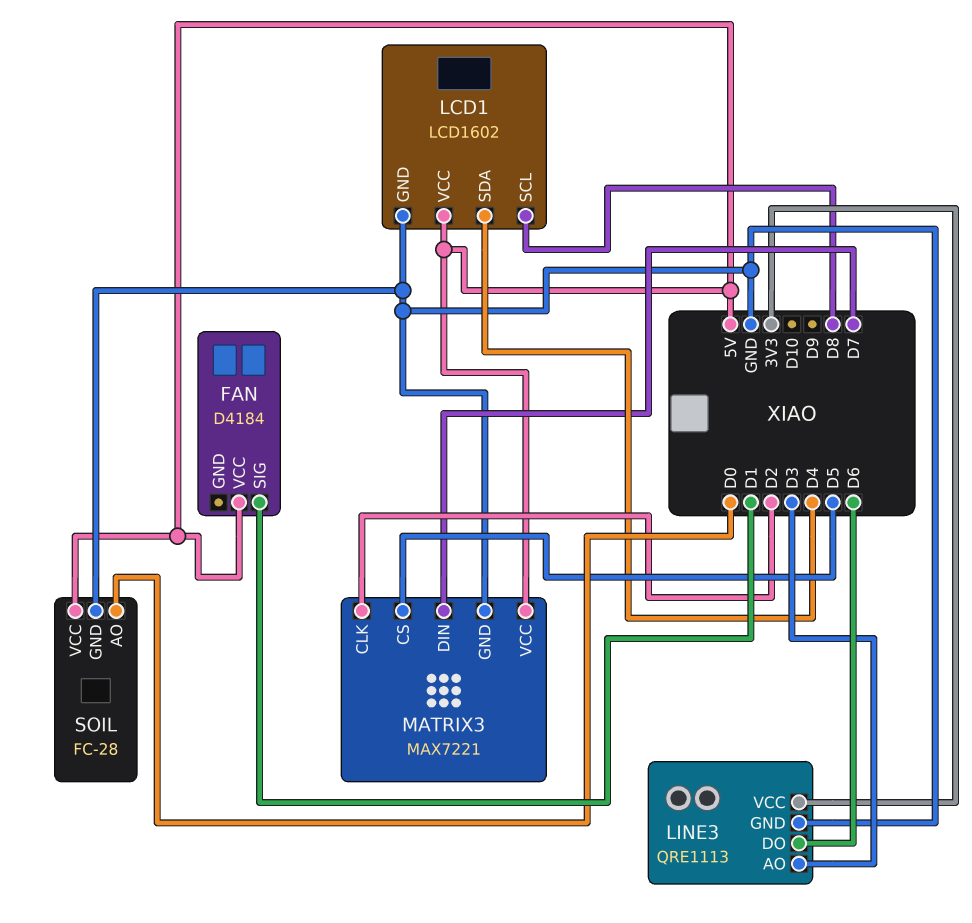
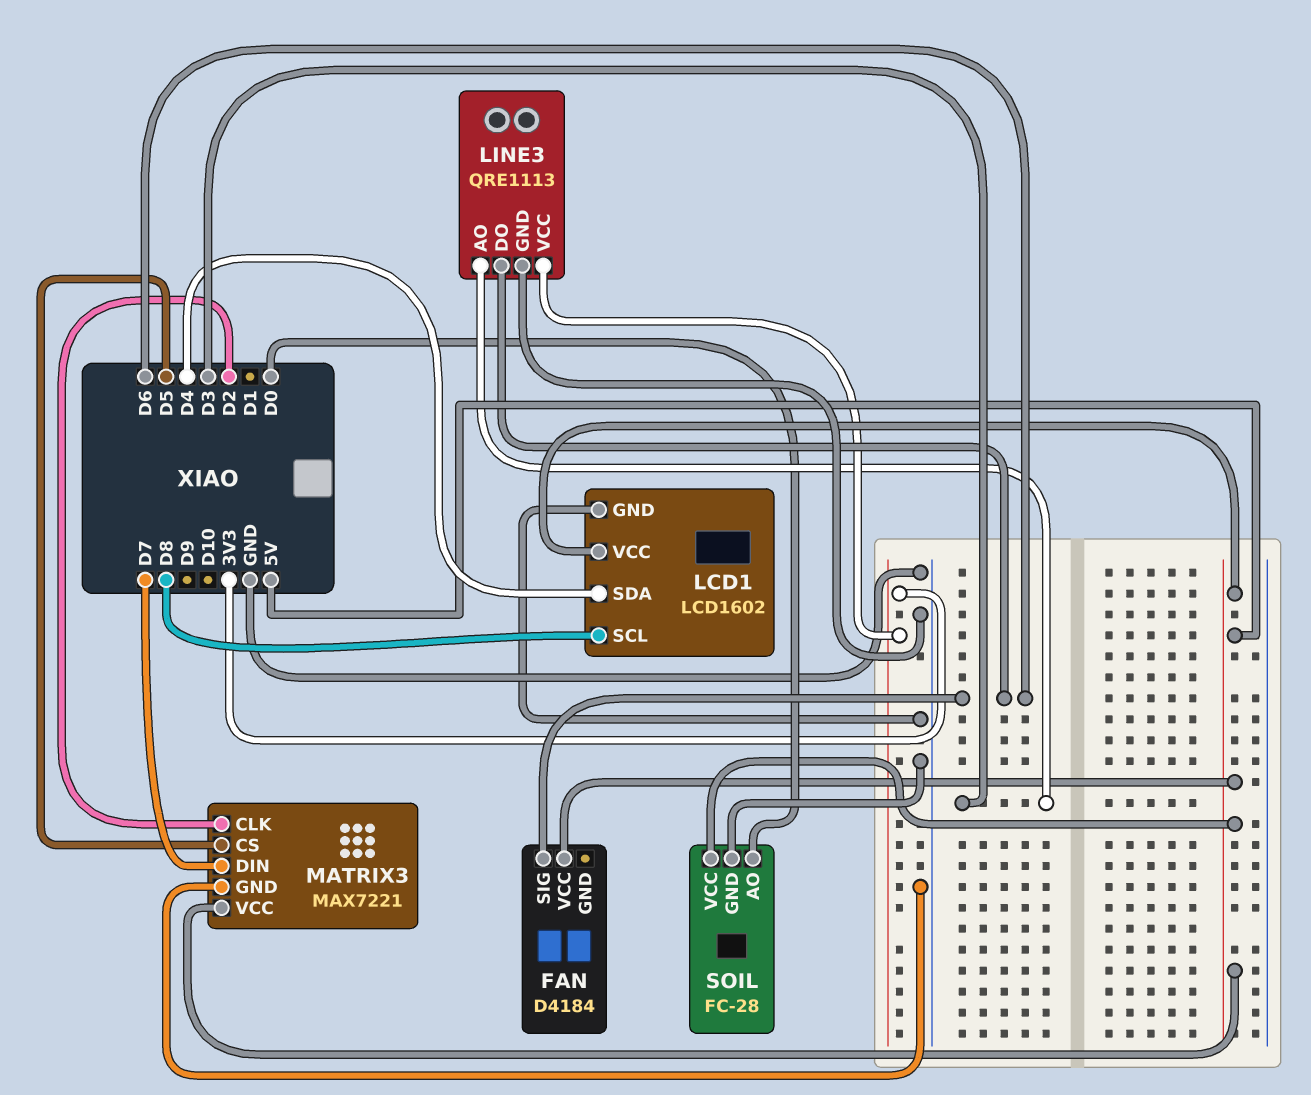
FAN pin SIG: D1 -> D6

